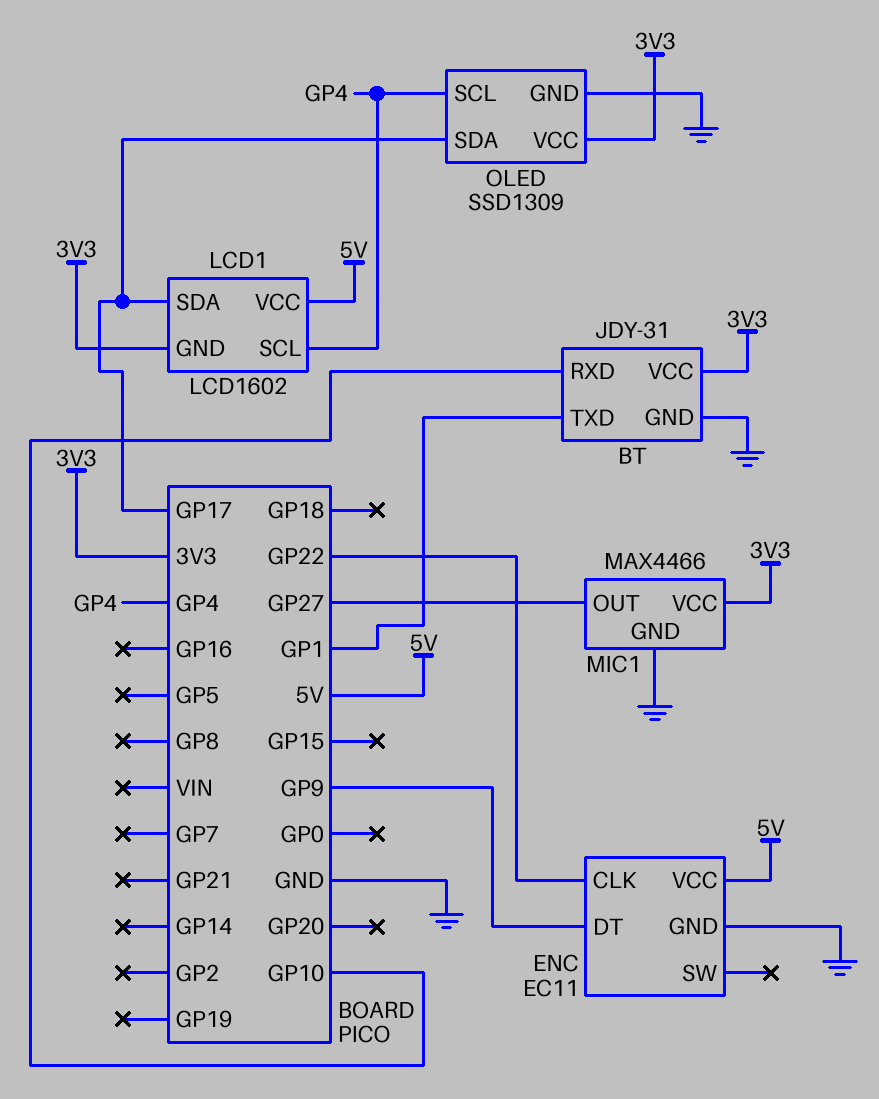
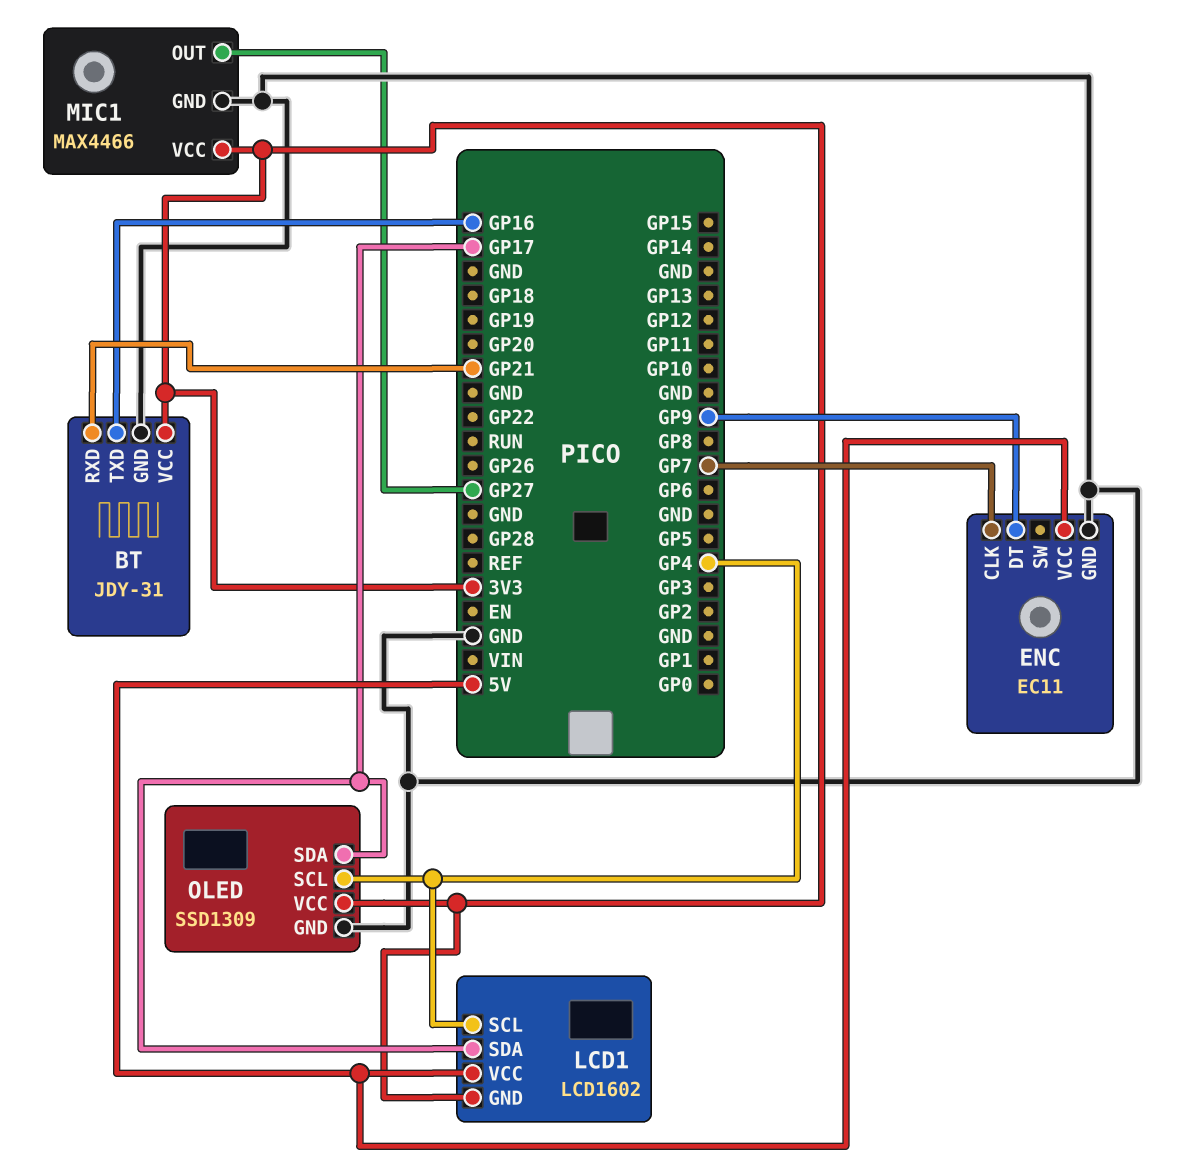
BT pin RXD: GP10 -> GP21
BT pin TXD: GP1 -> GP16
ENC pin CLK: GP22 -> GP7

